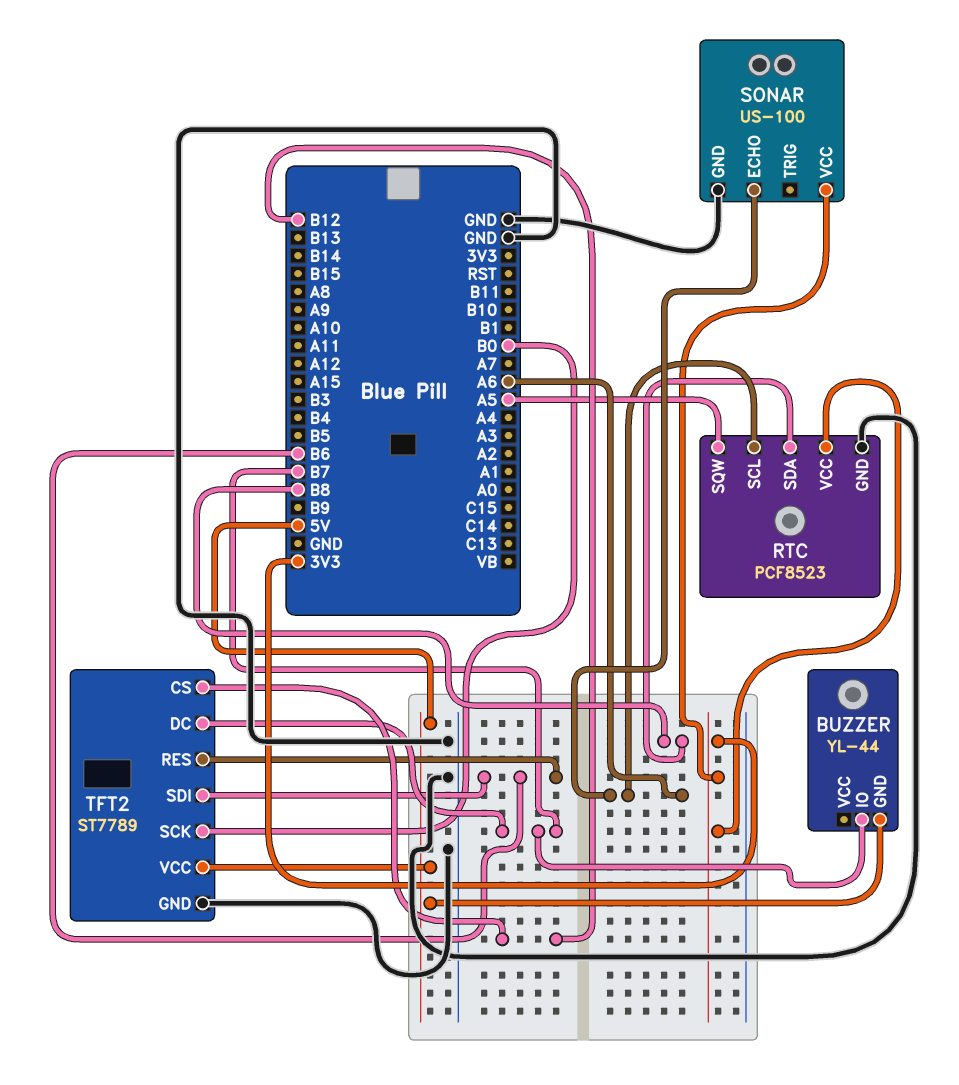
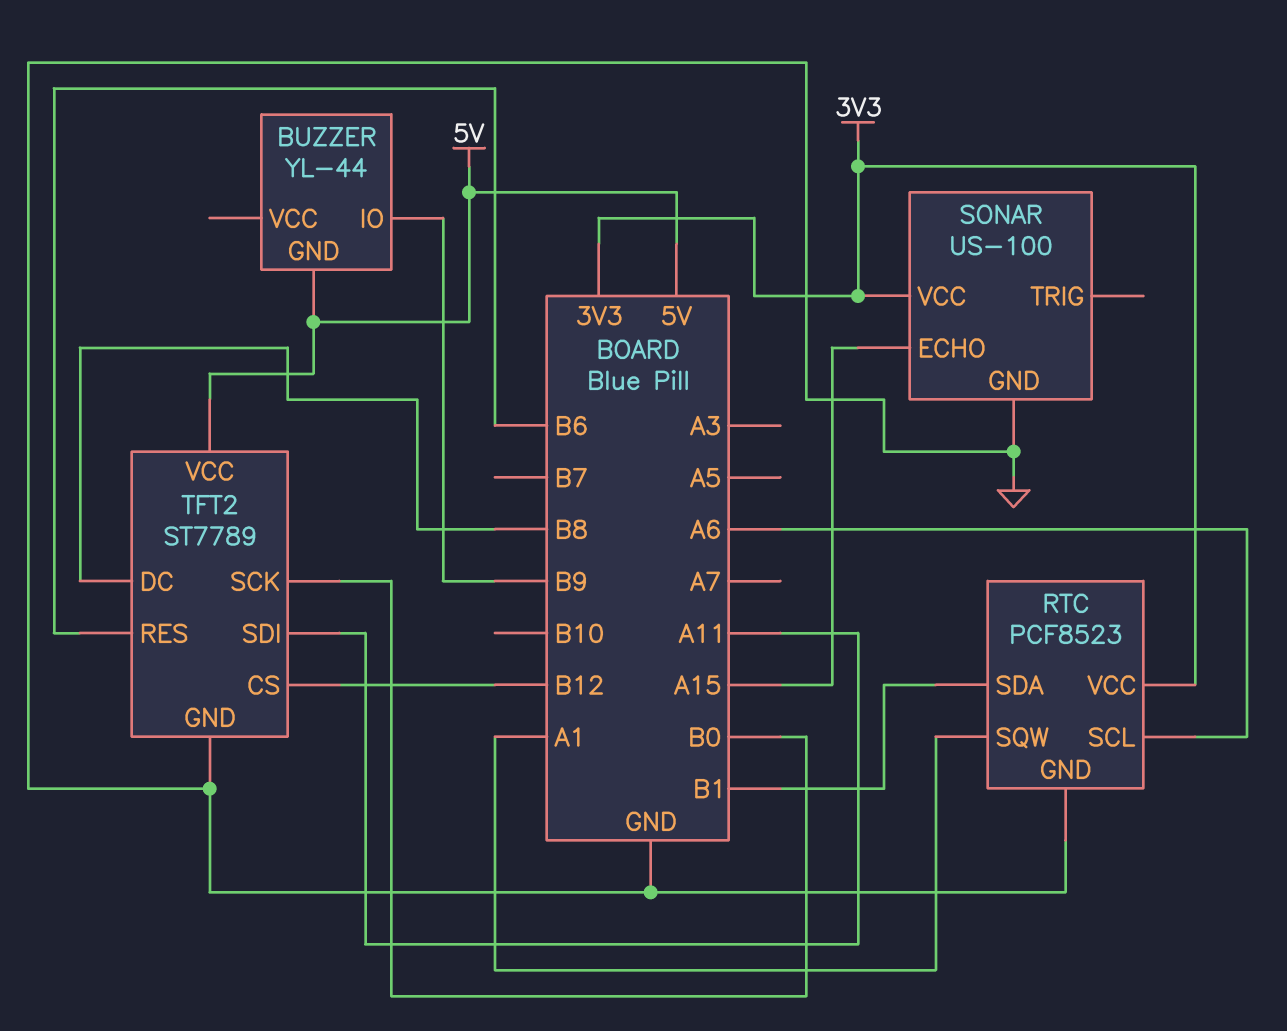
BUZZER pin IO: B7 -> B9
RTC pin SDA: B8 -> B1
RTC pin SQW: A5 -> A1
SONAR pin ECHO: A6 -> A15
TFT2 pin DC: B7 -> B8
TFT2 pin SDI: B6 -> A11

